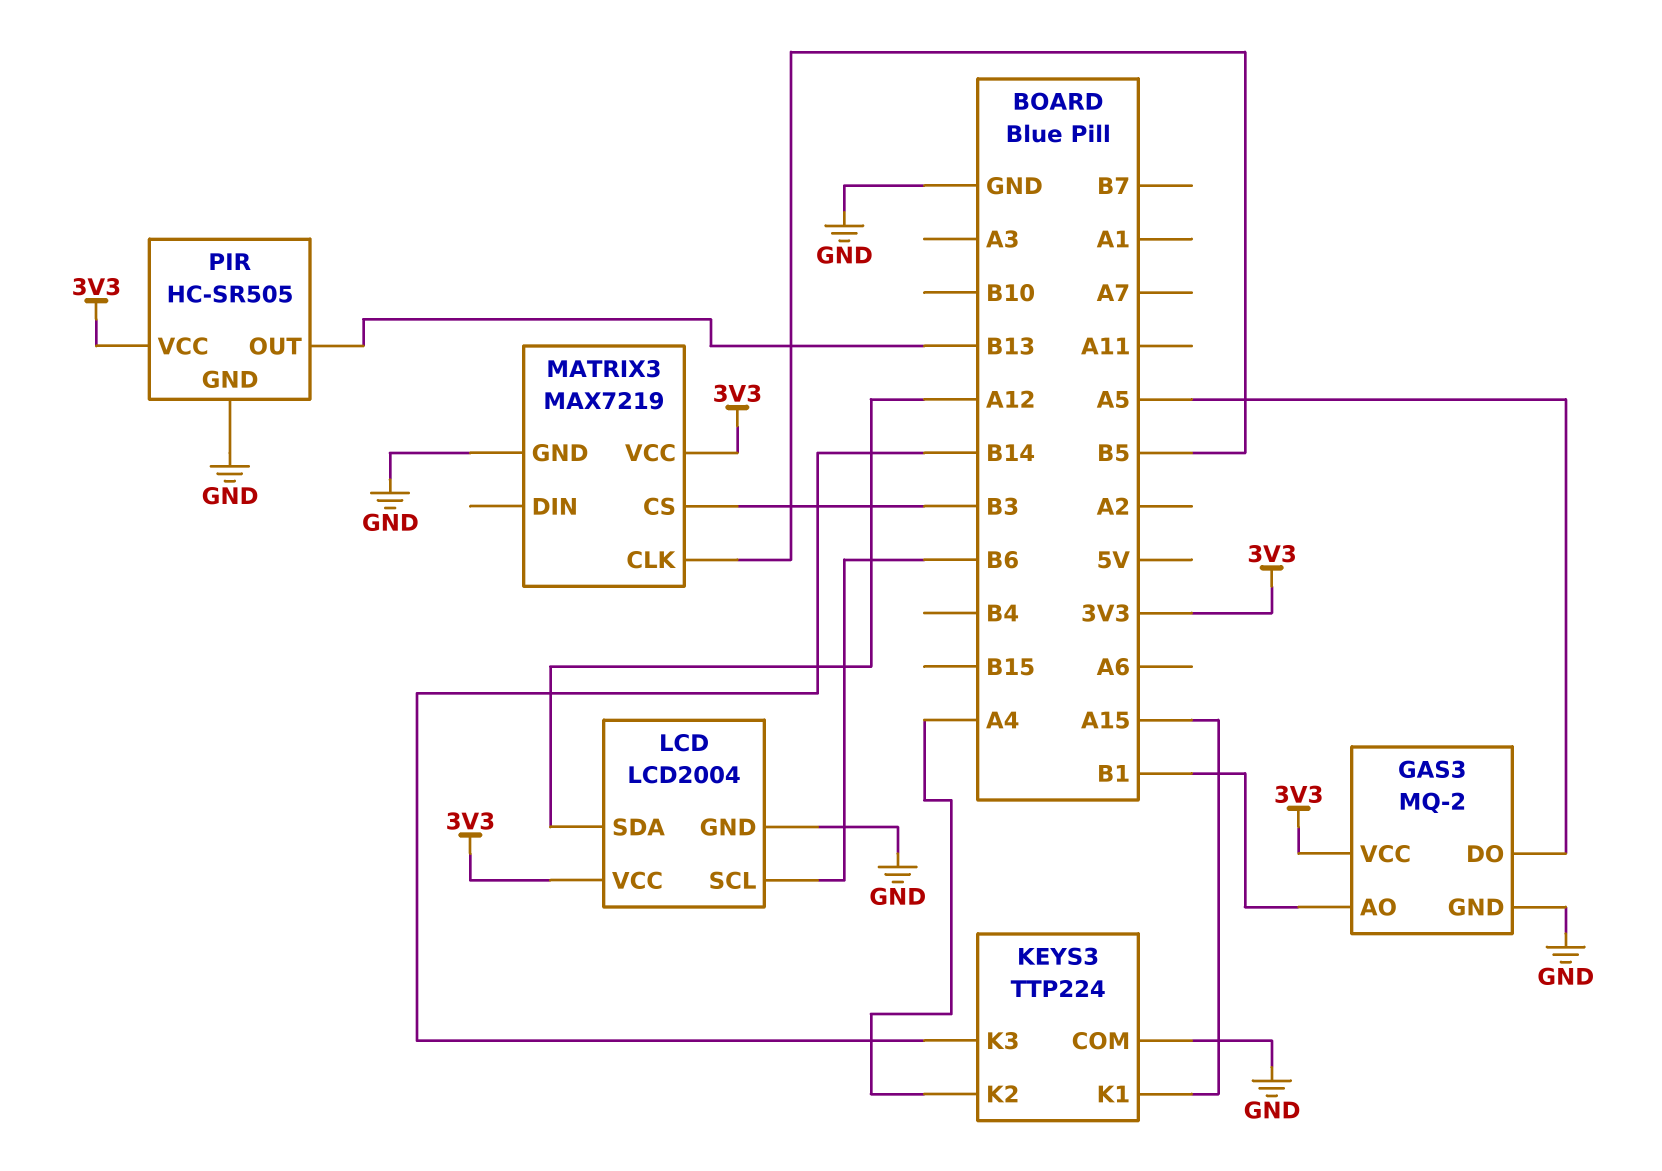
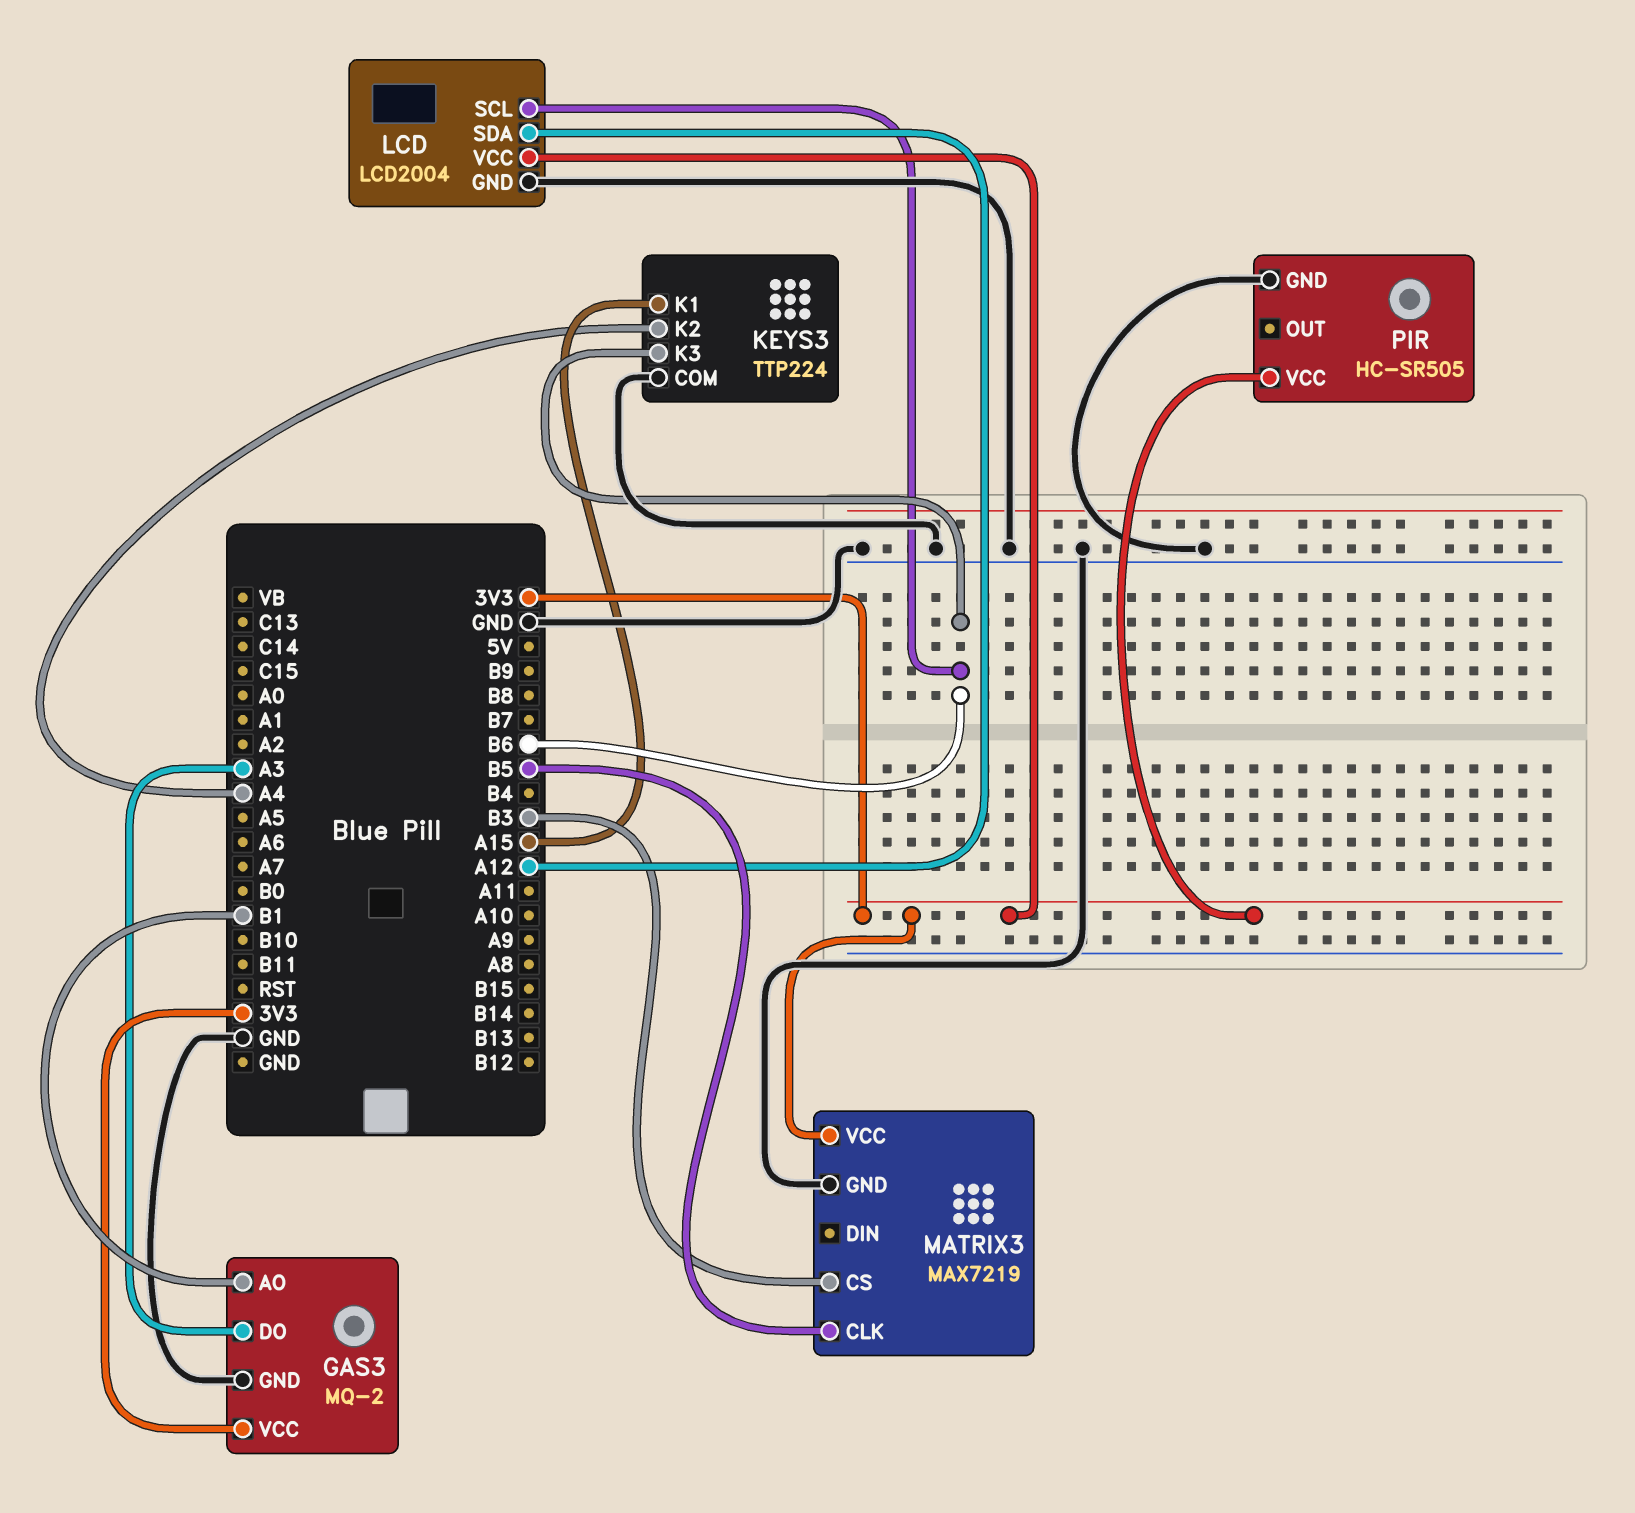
GAS3 pin DO: A5 -> A3
KEYS3 pin K3: B14 -> B6
PIR pin OUT: B13 -> none

